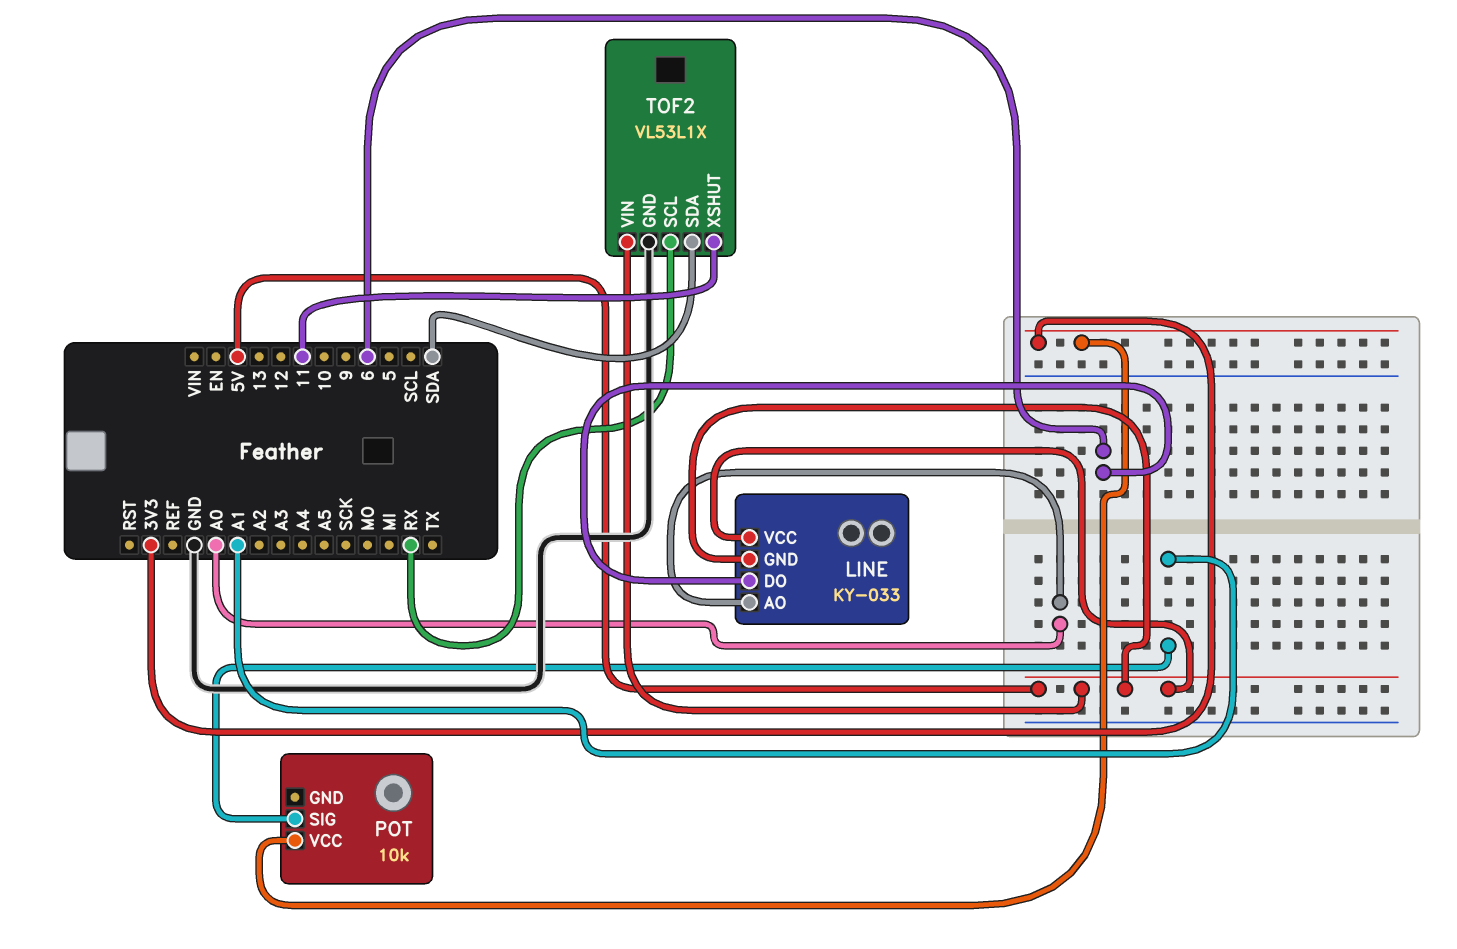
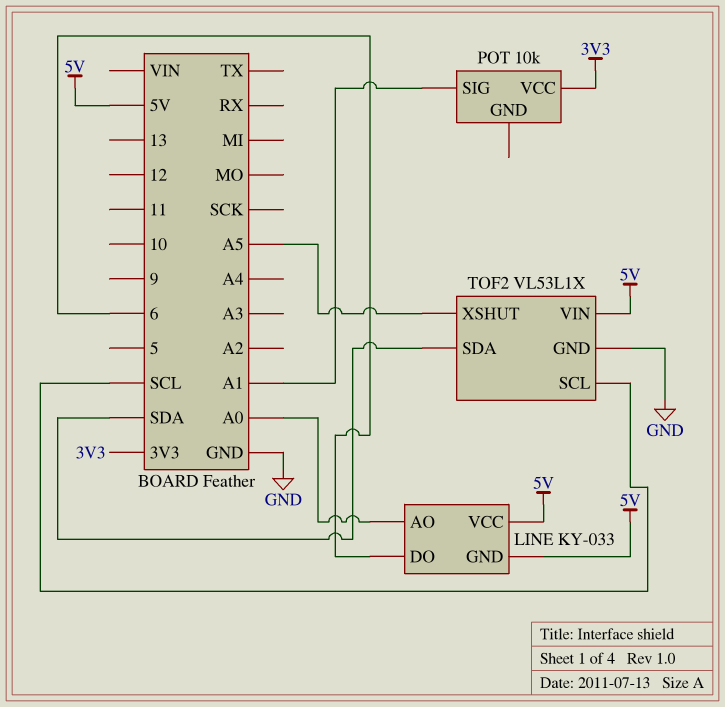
TOF2 pin SCL: RX -> SCL
TOF2 pin XSHUT: 11 -> A5

